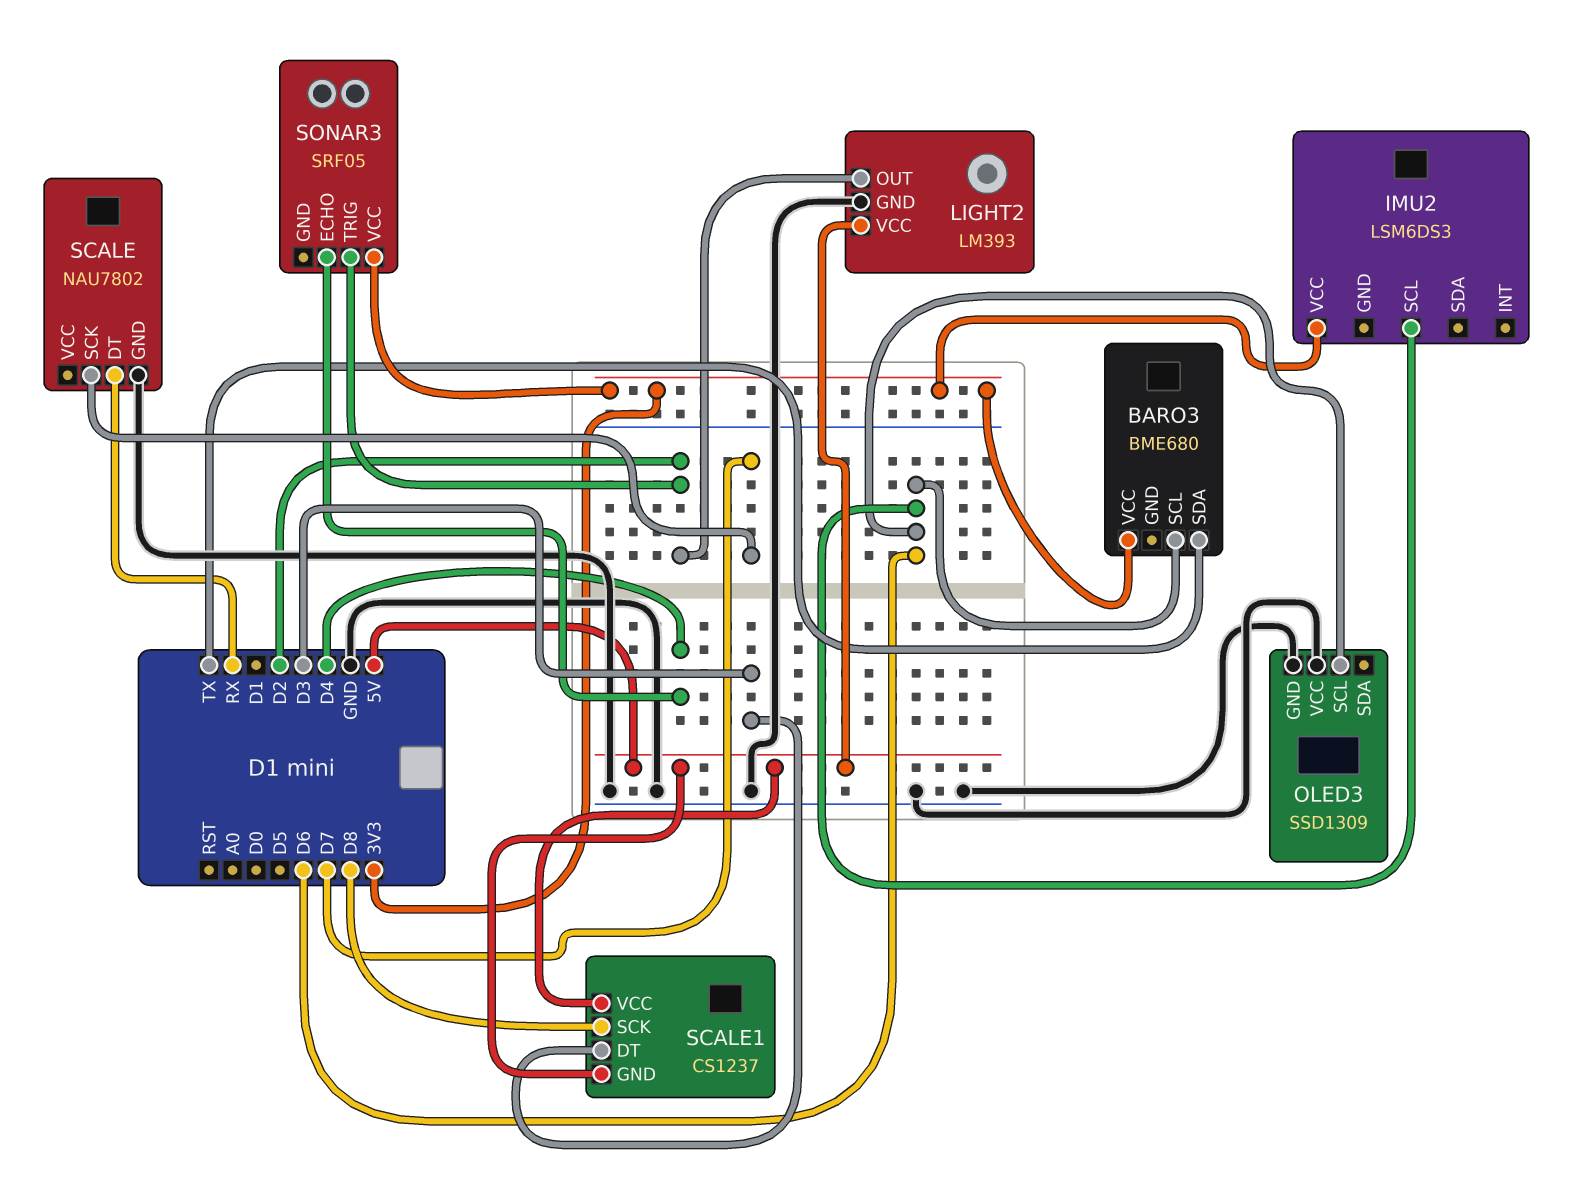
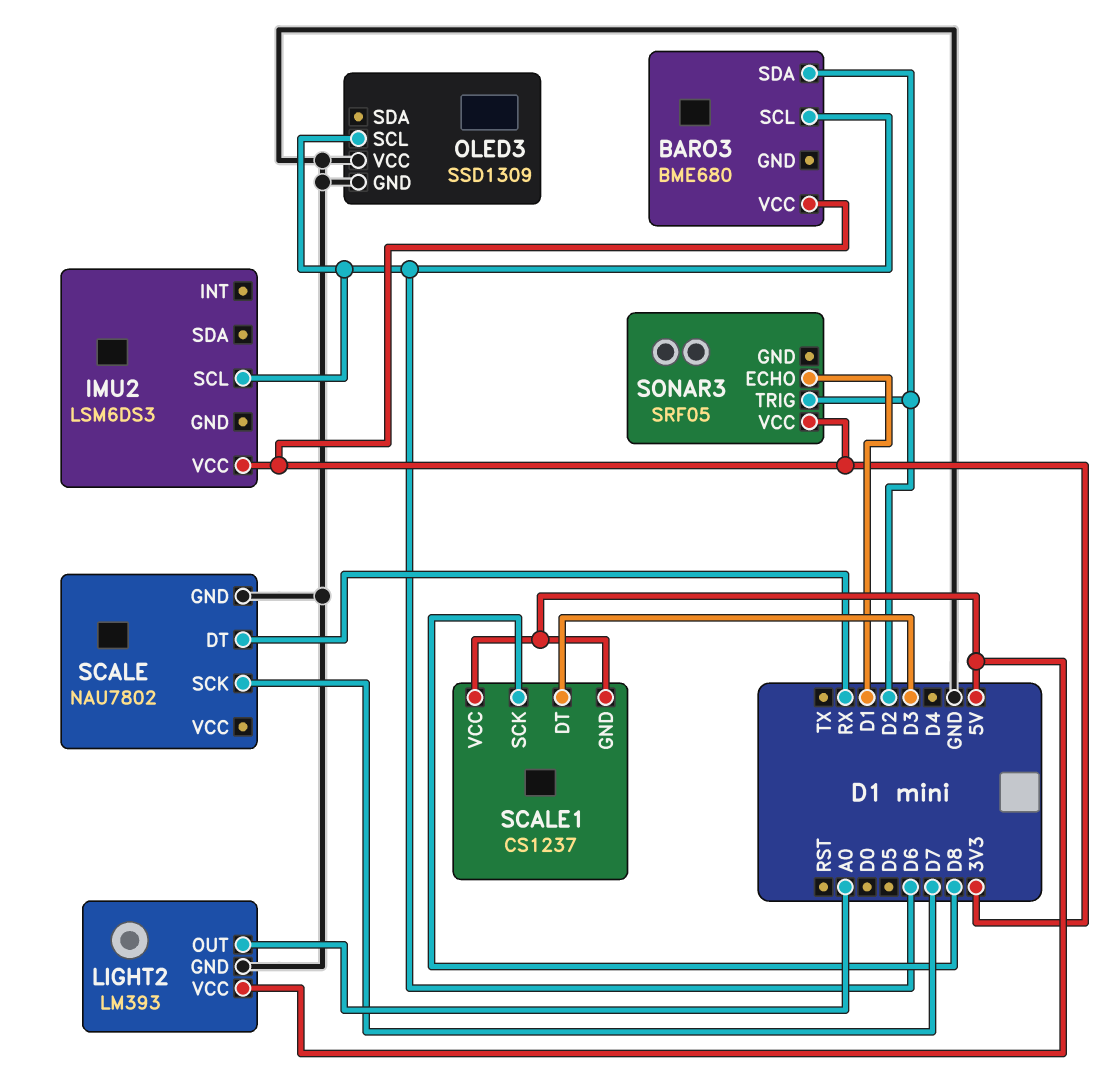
BARO3 pin SDA: TX -> D2
LIGHT2 pin OUT: D2 -> A0
SONAR3 pin ECHO: D4 -> D1

